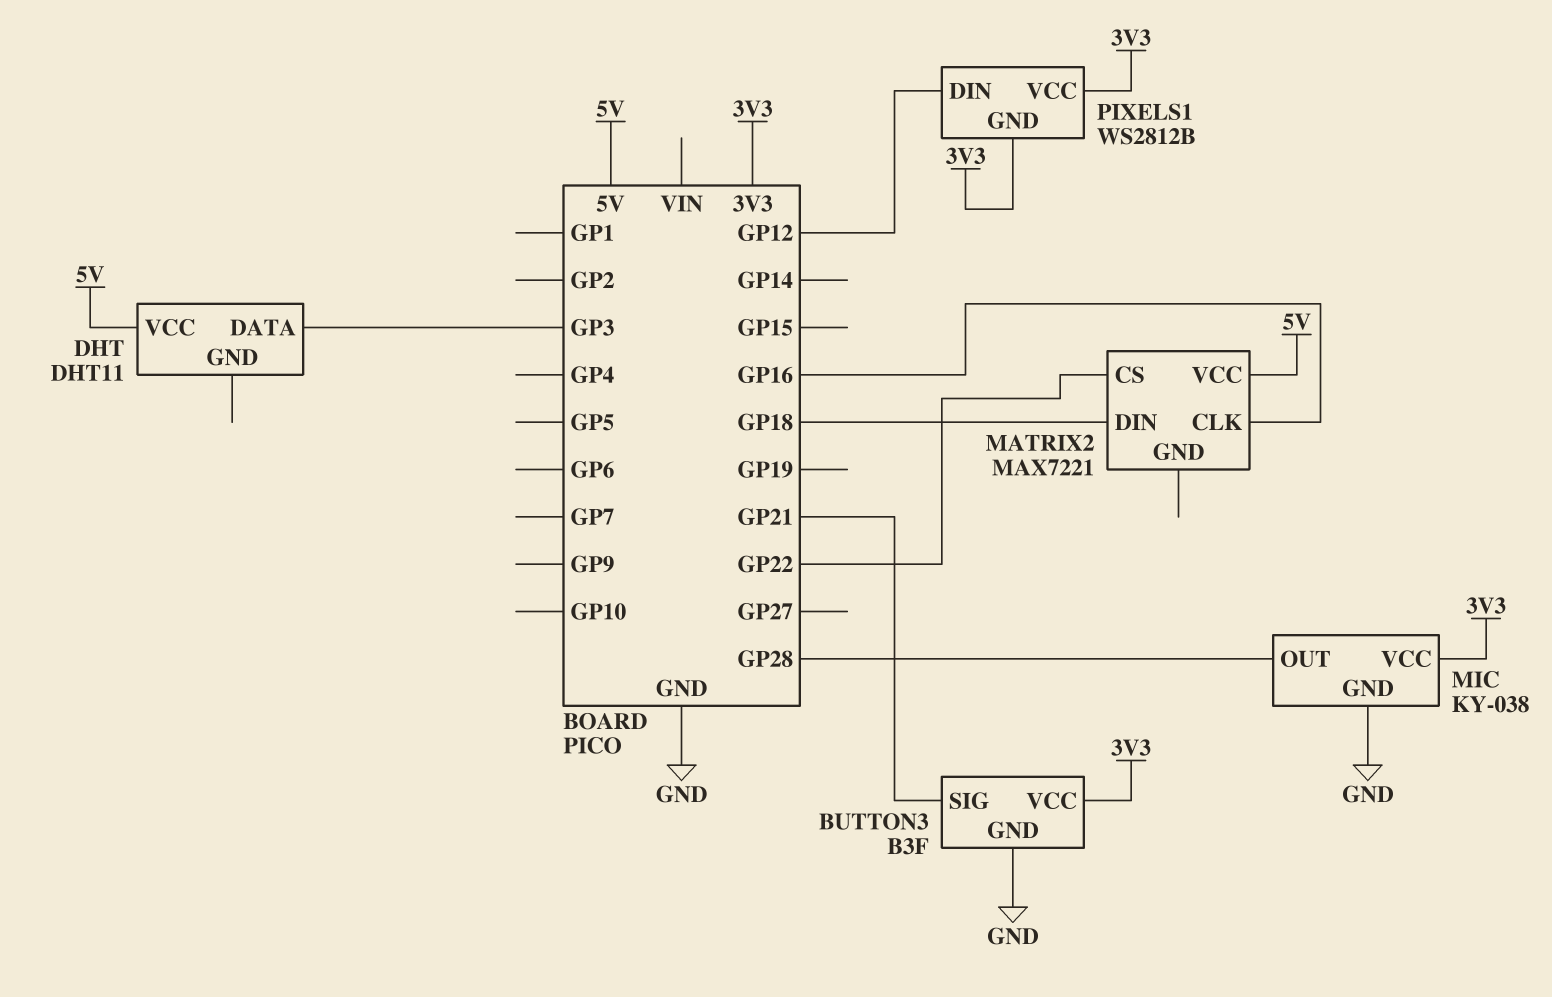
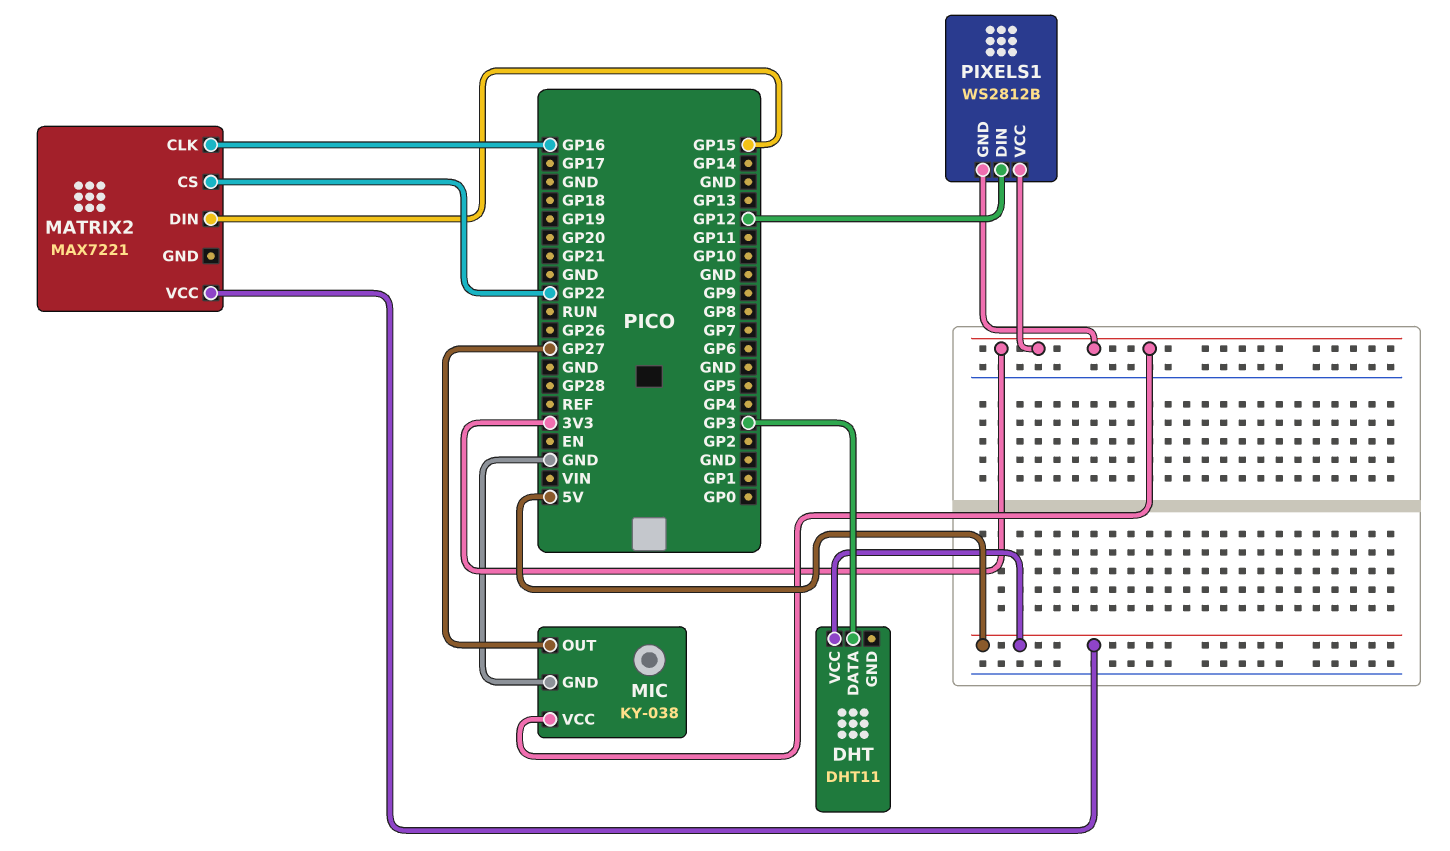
BUTTON3: B3F -> none
BUTTON3 pin GND: GND -> none
BUTTON3 pin SIG: GP21 -> none
BUTTON3 pin VCC: 3V3 -> none
MATRIX2 pin DIN: GP18 -> GP15
MIC pin OUT: GP28 -> GP27

